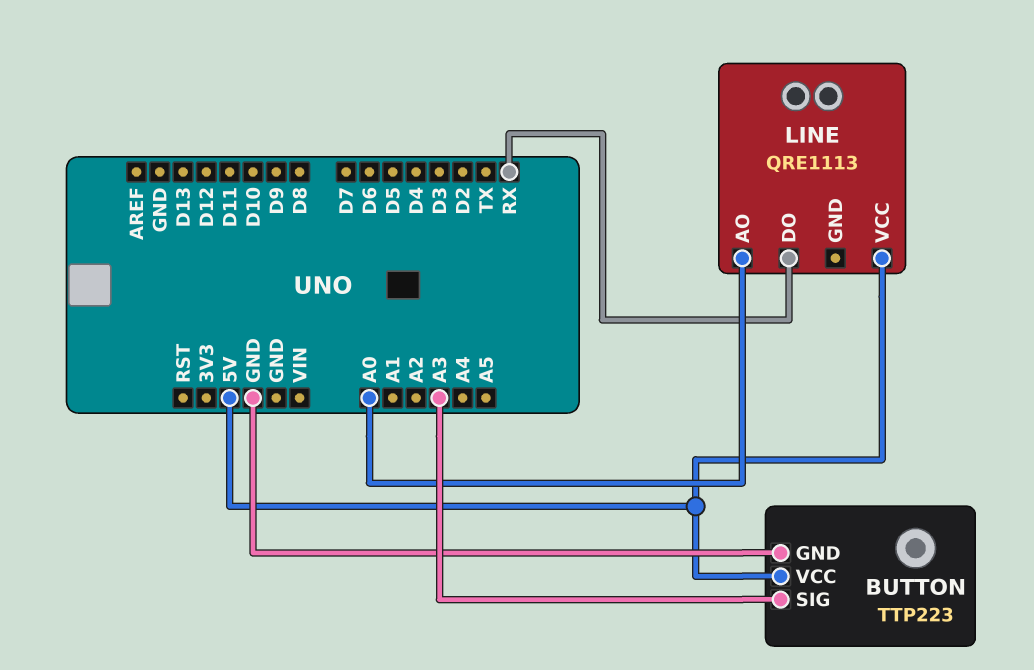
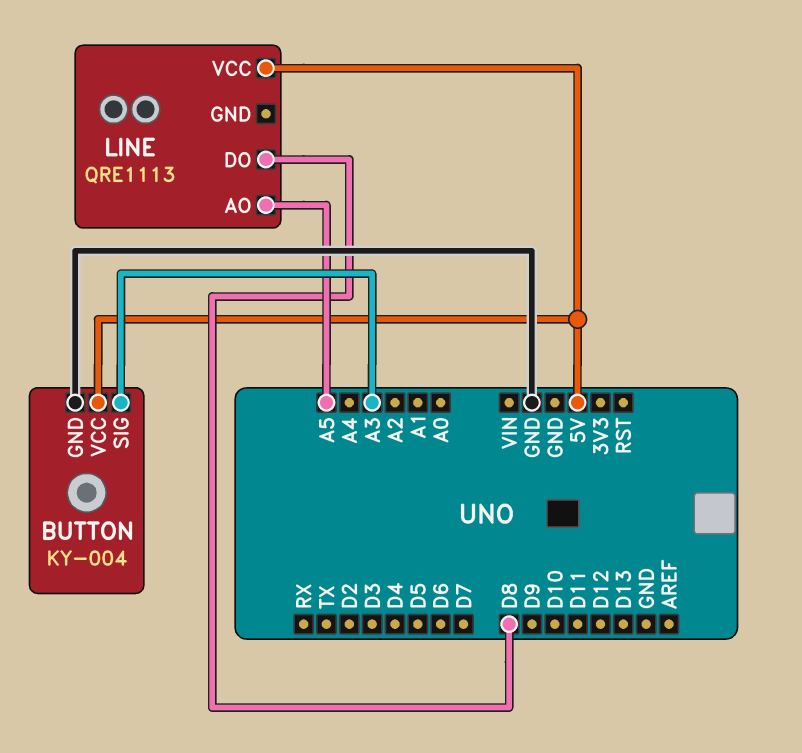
BUTTON: TTP223 -> KY-004
LINE pin AO: A0 -> A5
LINE pin DO: RX -> D8

